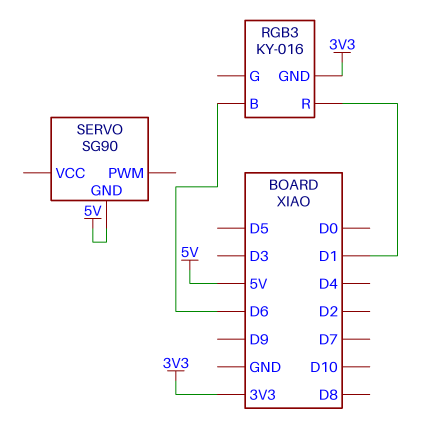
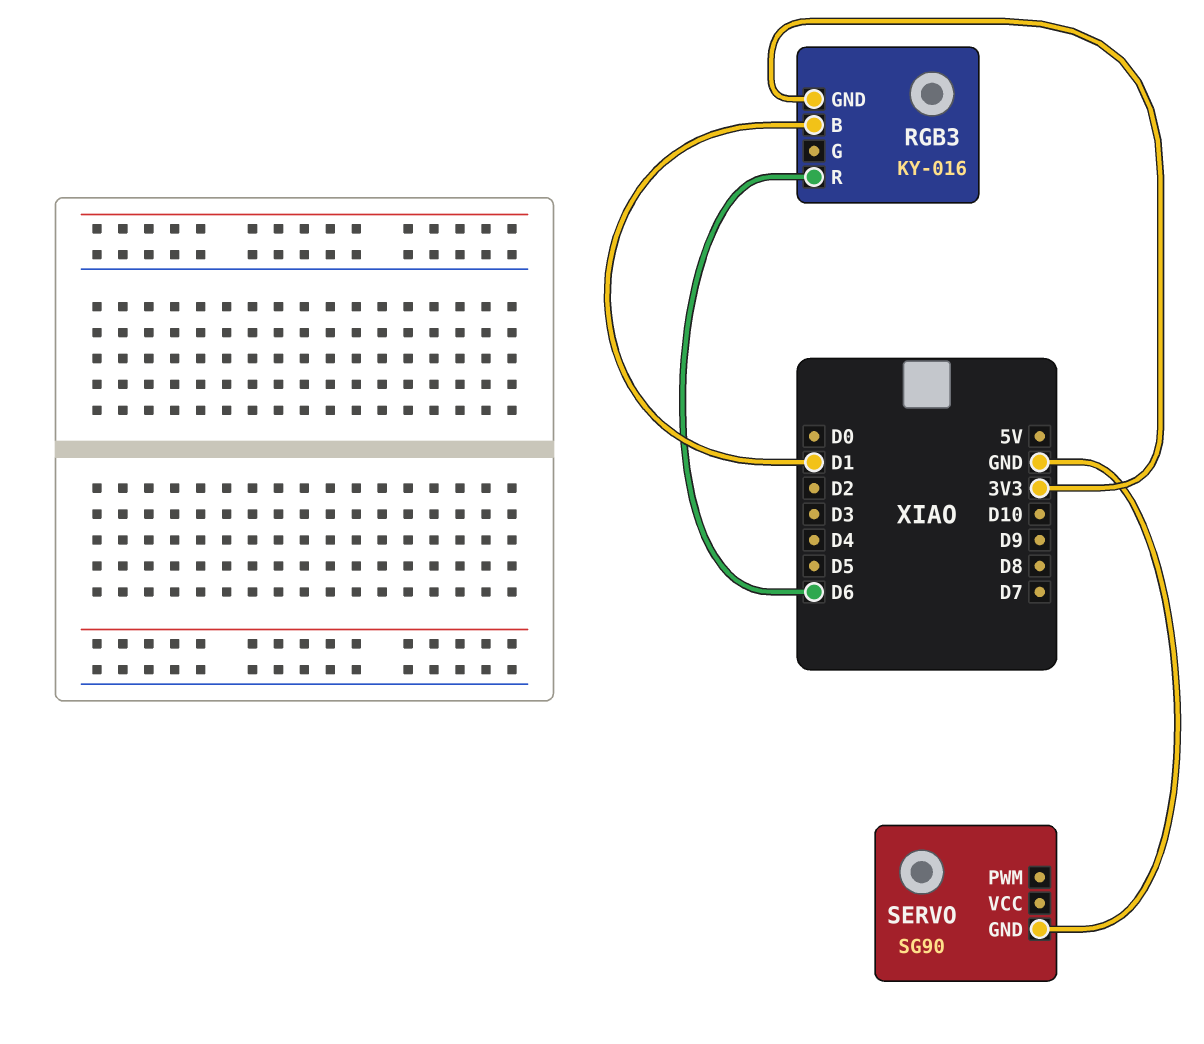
RGB3 pin B: D6 -> D1
RGB3 pin R: D1 -> D6
SERVO pin GND: 5V -> GND

